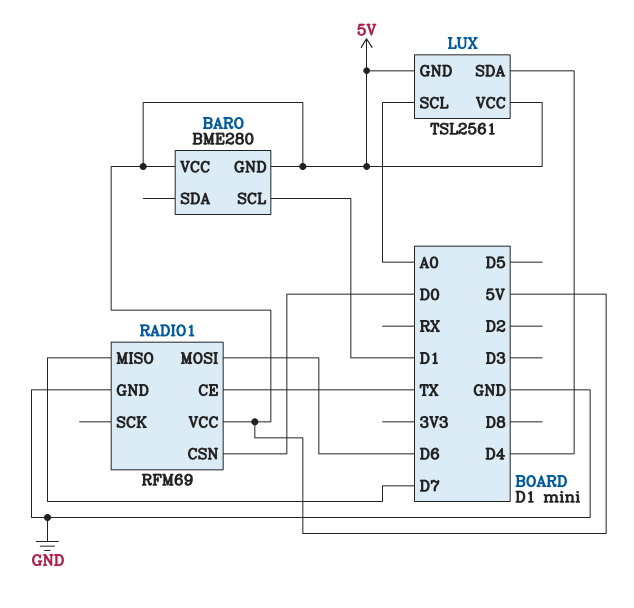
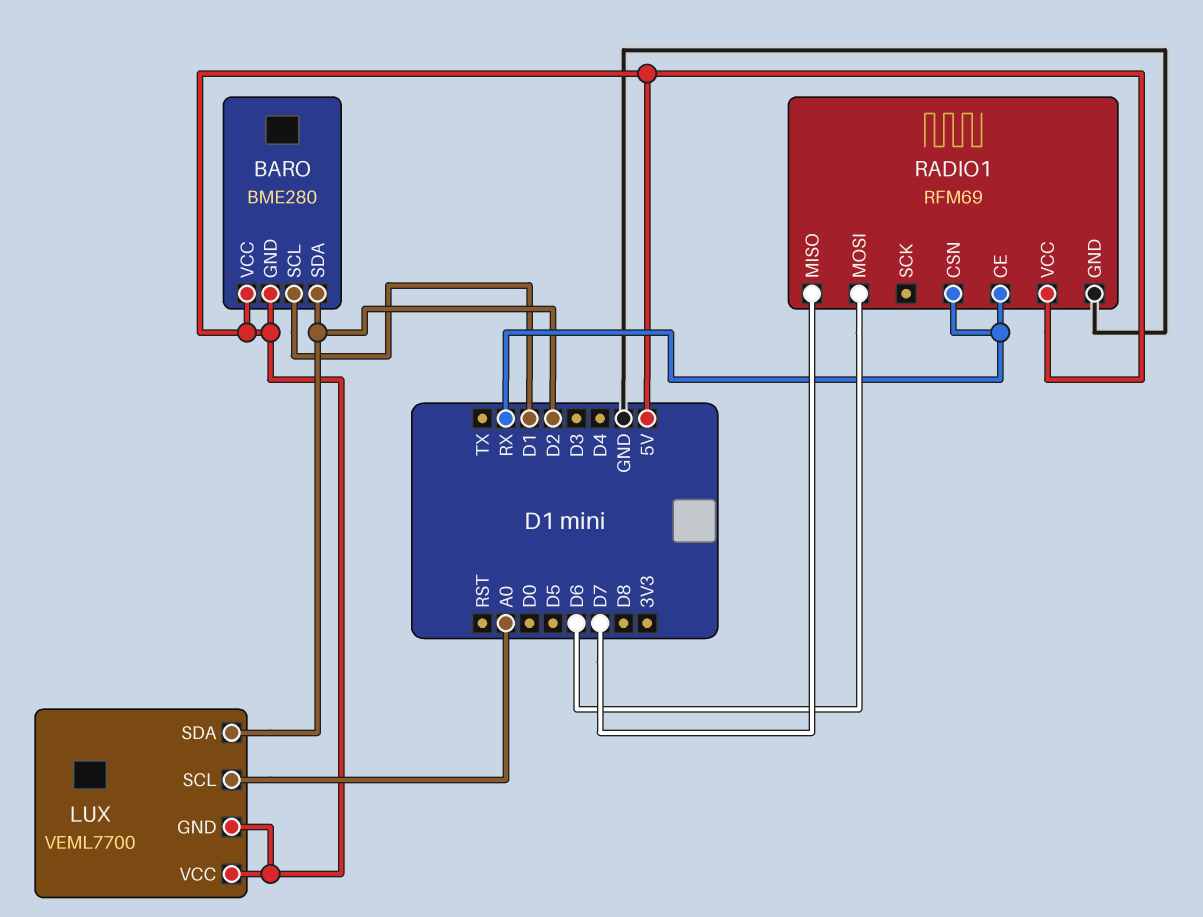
BARO pin SDA: none -> D2
LUX: TSL2561 -> VEML7700
LUX pin SDA: D4 -> D2
RADIO1 pin CE: TX -> RX
RADIO1 pin CSN: D0 -> RX

